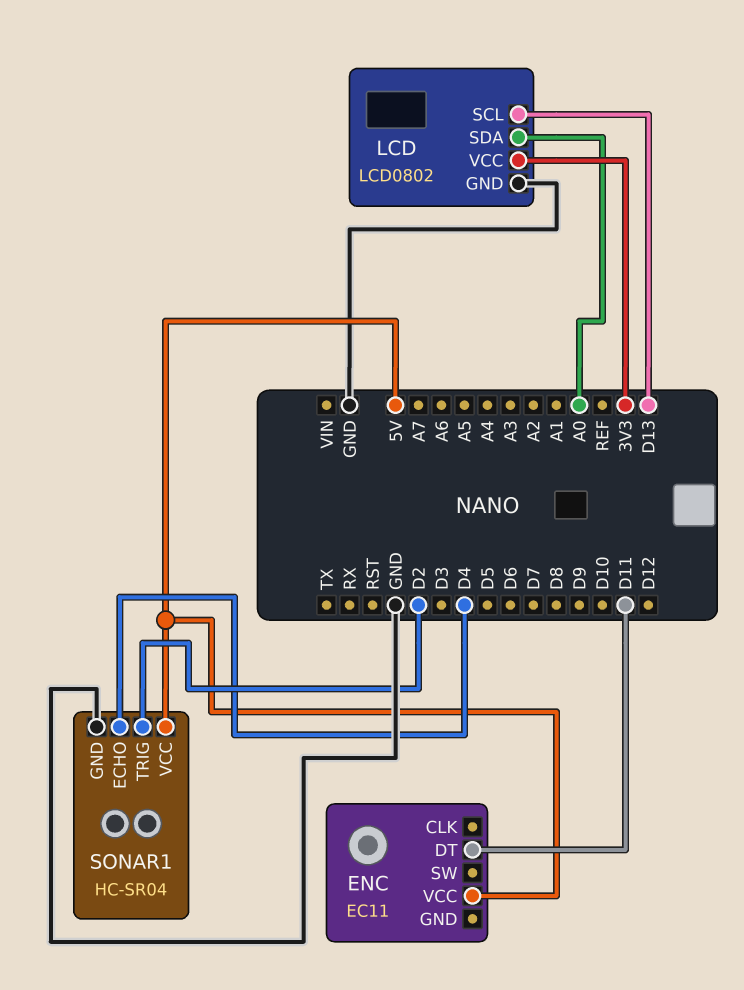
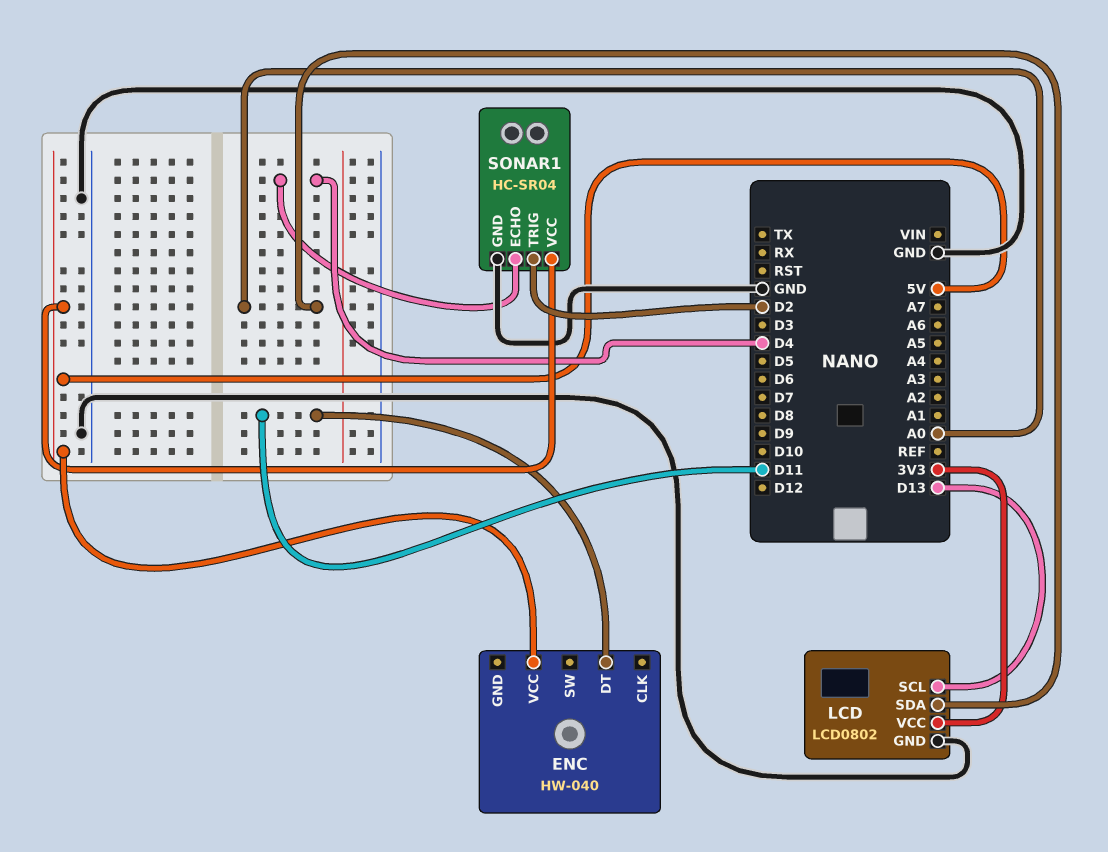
ENC: EC11 -> HW-040

